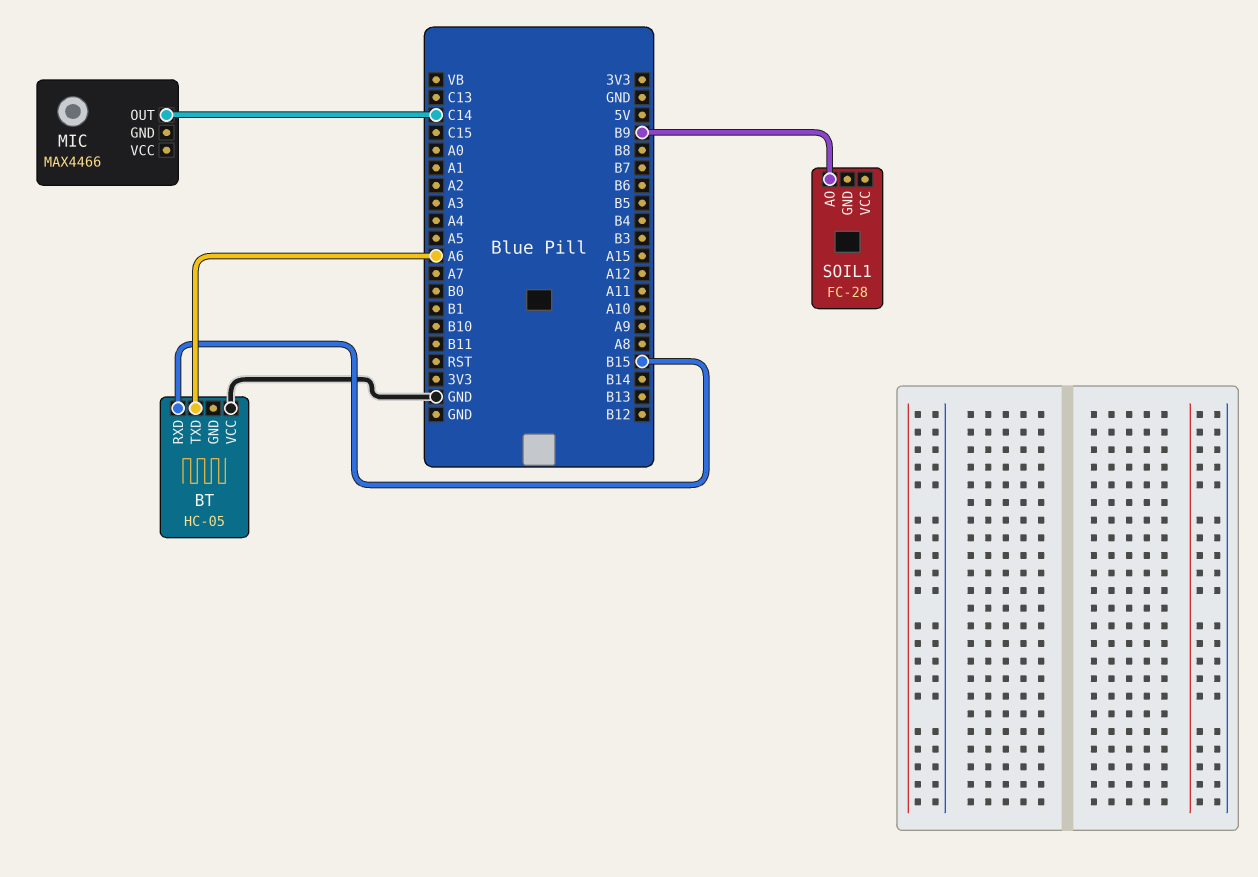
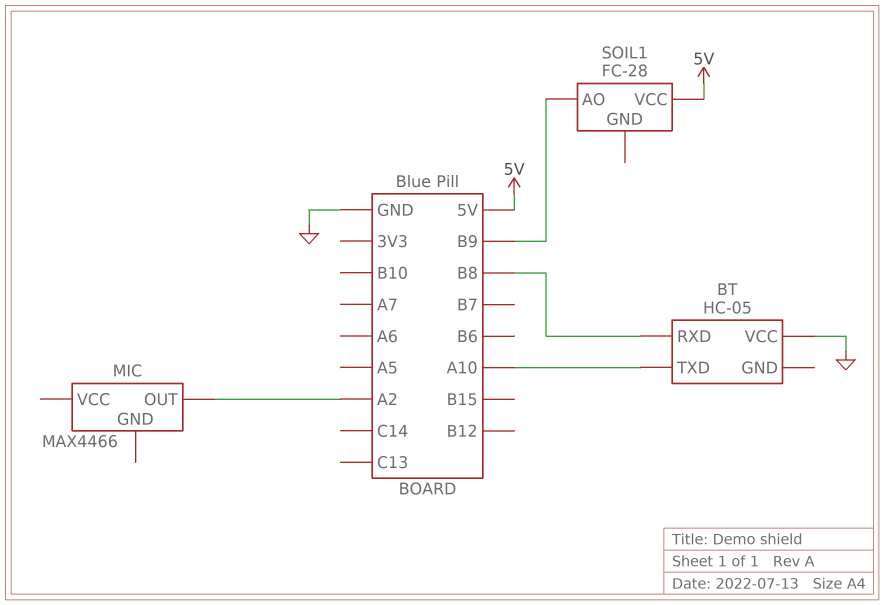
BT pin RXD: B15 -> B8
BT pin TXD: A6 -> A10
MIC pin OUT: C14 -> A2
SOIL1 pin VCC: none -> 5V

